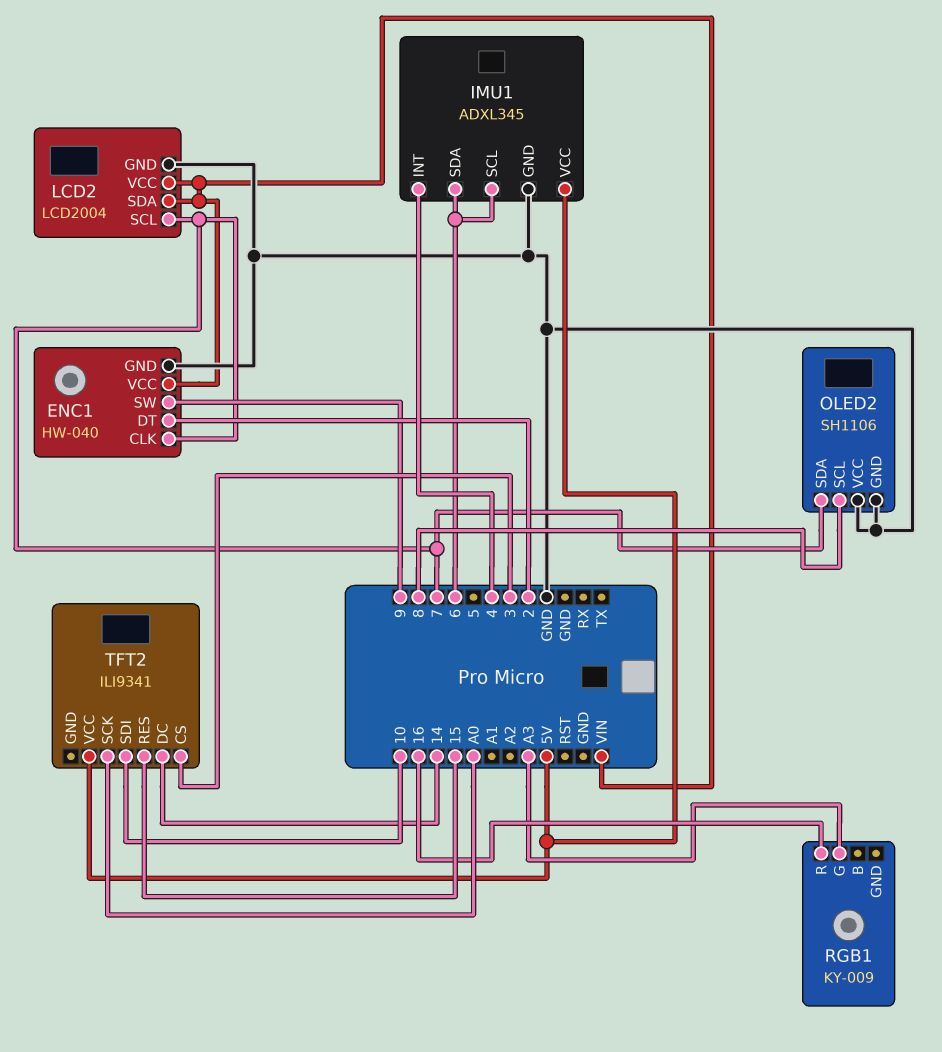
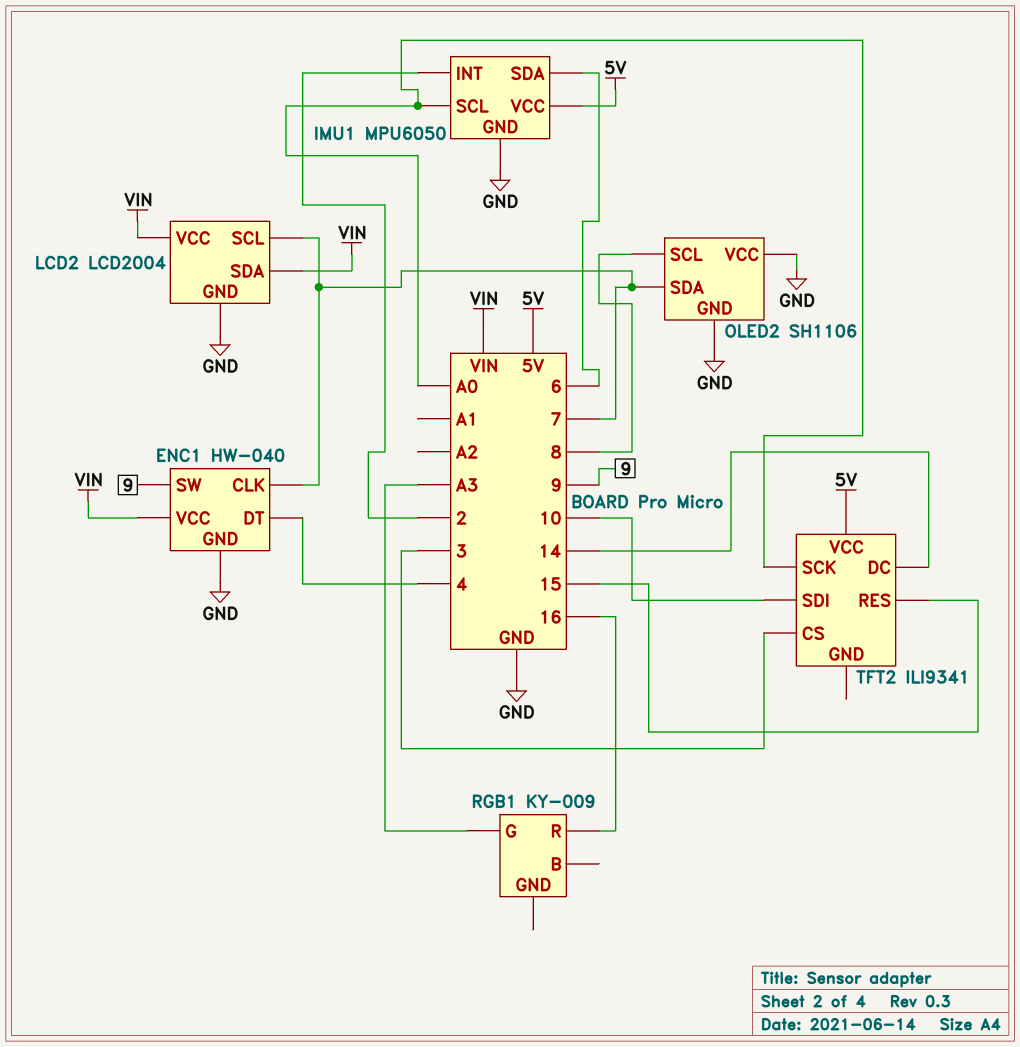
ENC1 pin DT: 2 -> 4
IMU1: ADXL345 -> MPU6050
IMU1 pin INT: 4 -> 2
IMU1 pin SCL: 6 -> A0

